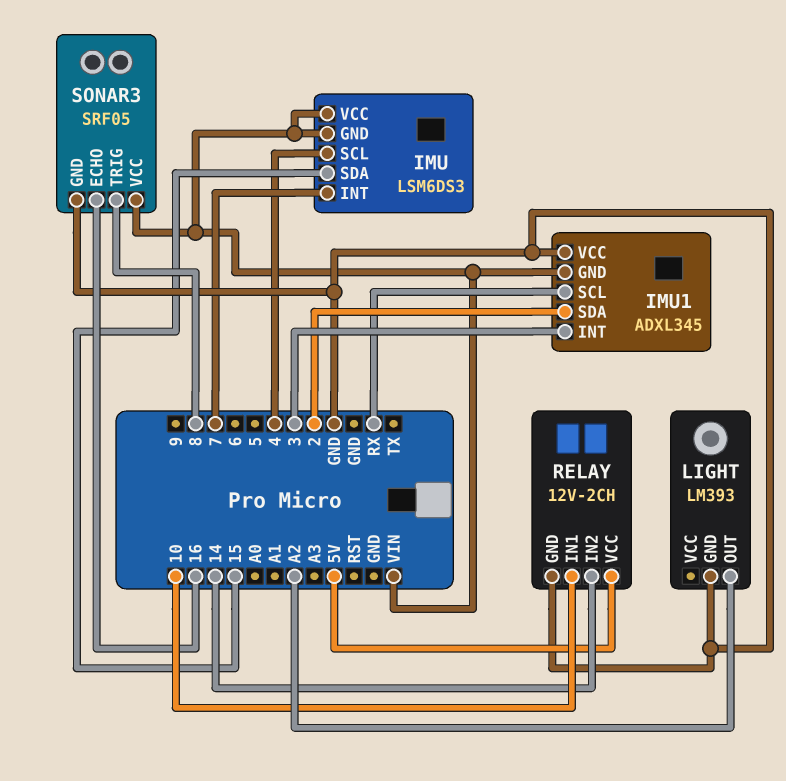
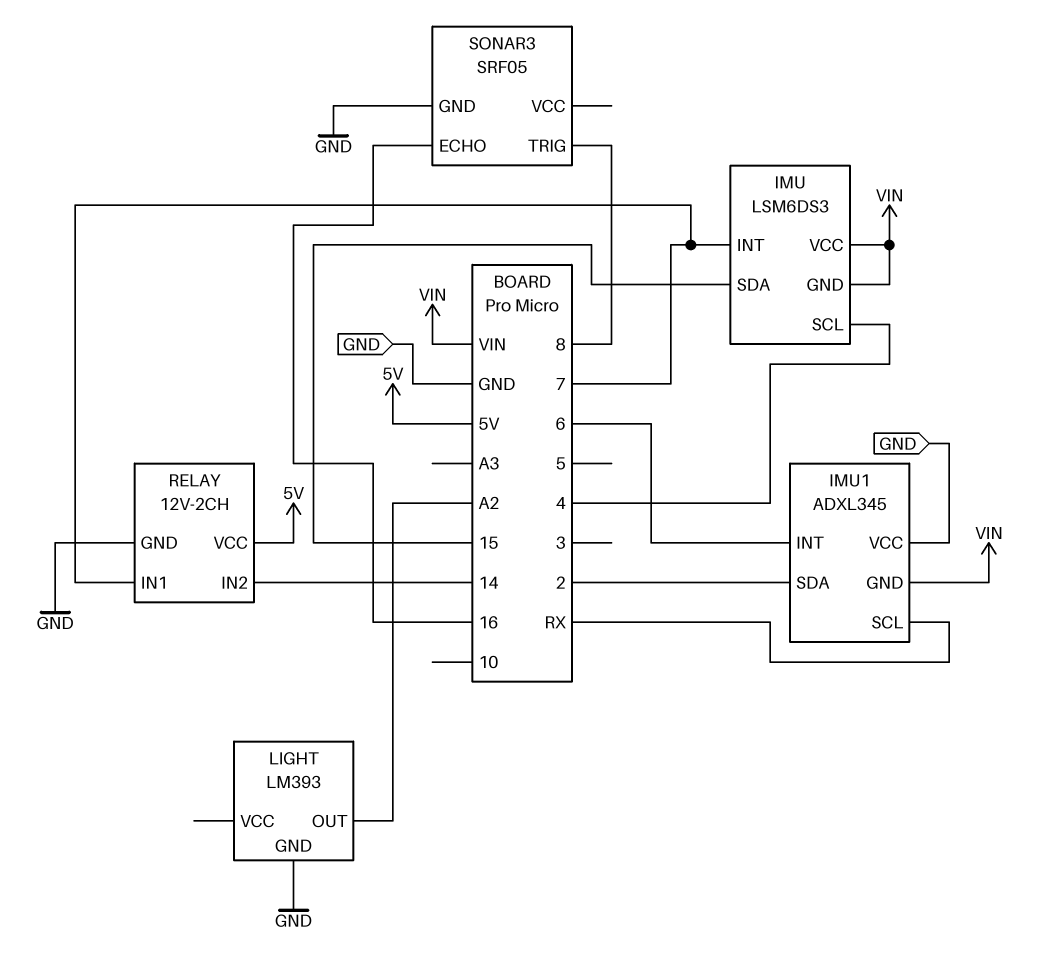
IMU1 pin INT: 3 -> 6
RELAY pin IN1: 10 -> 7
SONAR3 pin VCC: VIN -> none

